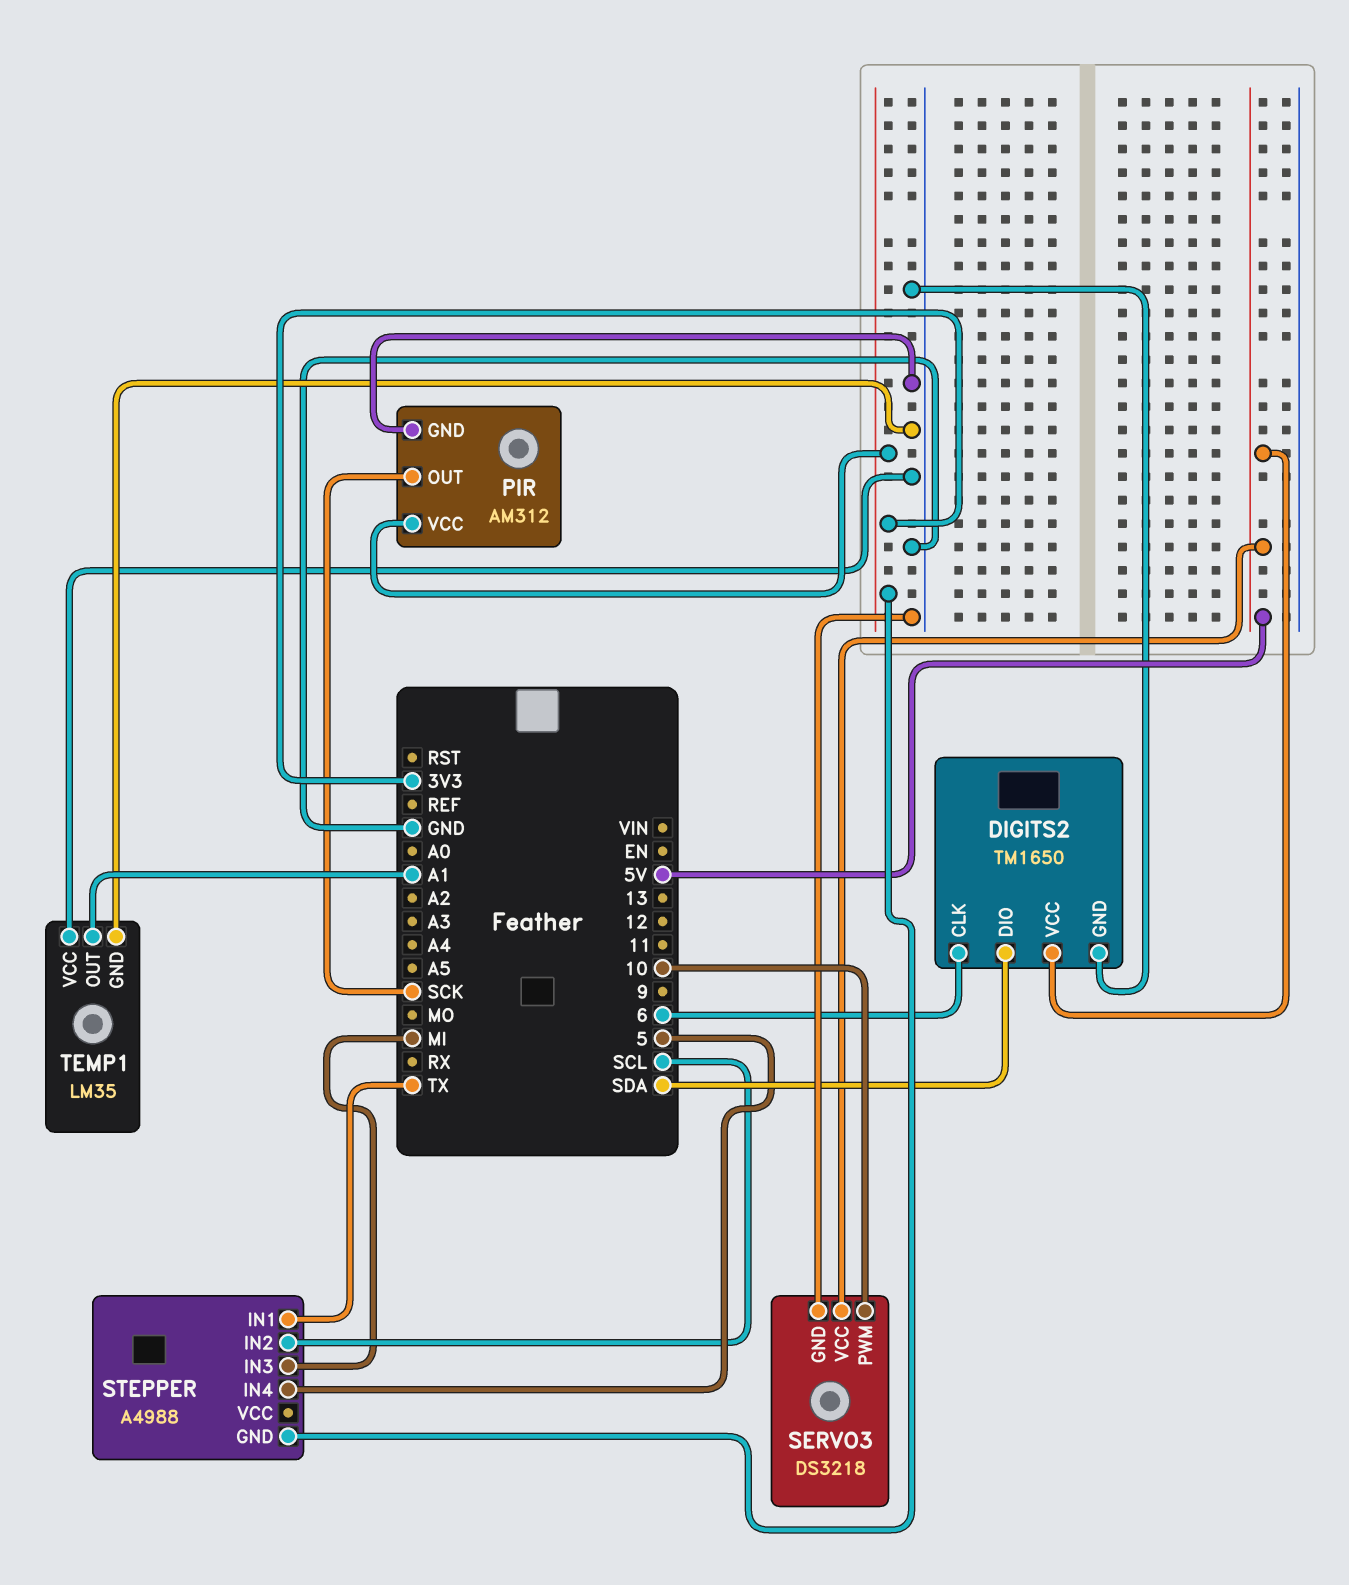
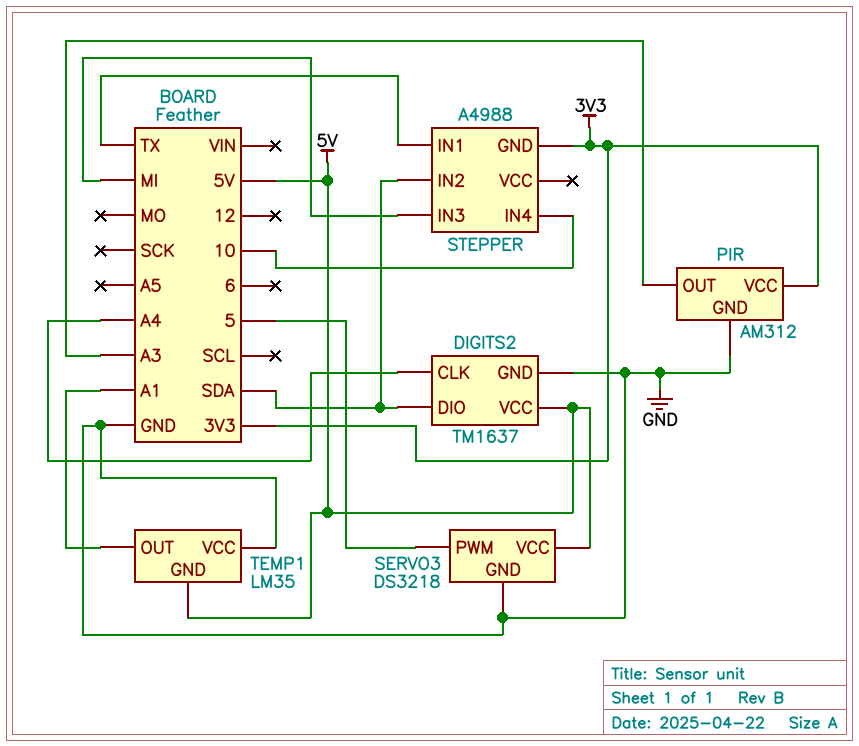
DIGITS2: TM1650 -> TM1637
DIGITS2 pin CLK: 6 -> A4
PIR pin OUT: SCK -> A3
SERVO3 pin PWM: 10 -> 5
STEPPER pin IN2: SCL -> SDA
STEPPER pin IN4: 5 -> 10
TEMP1 pin GND: GND -> 5V

